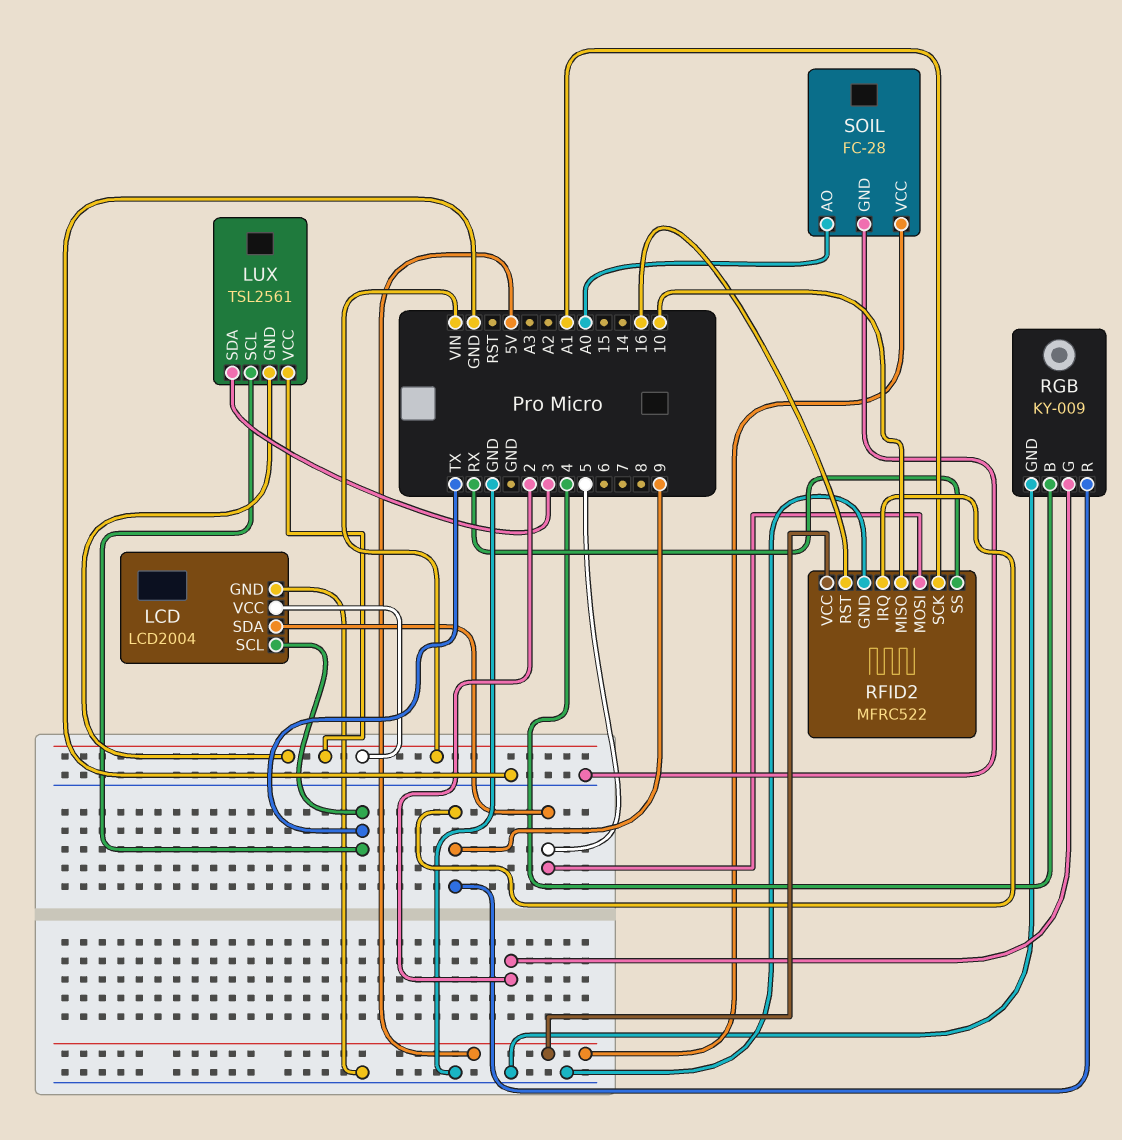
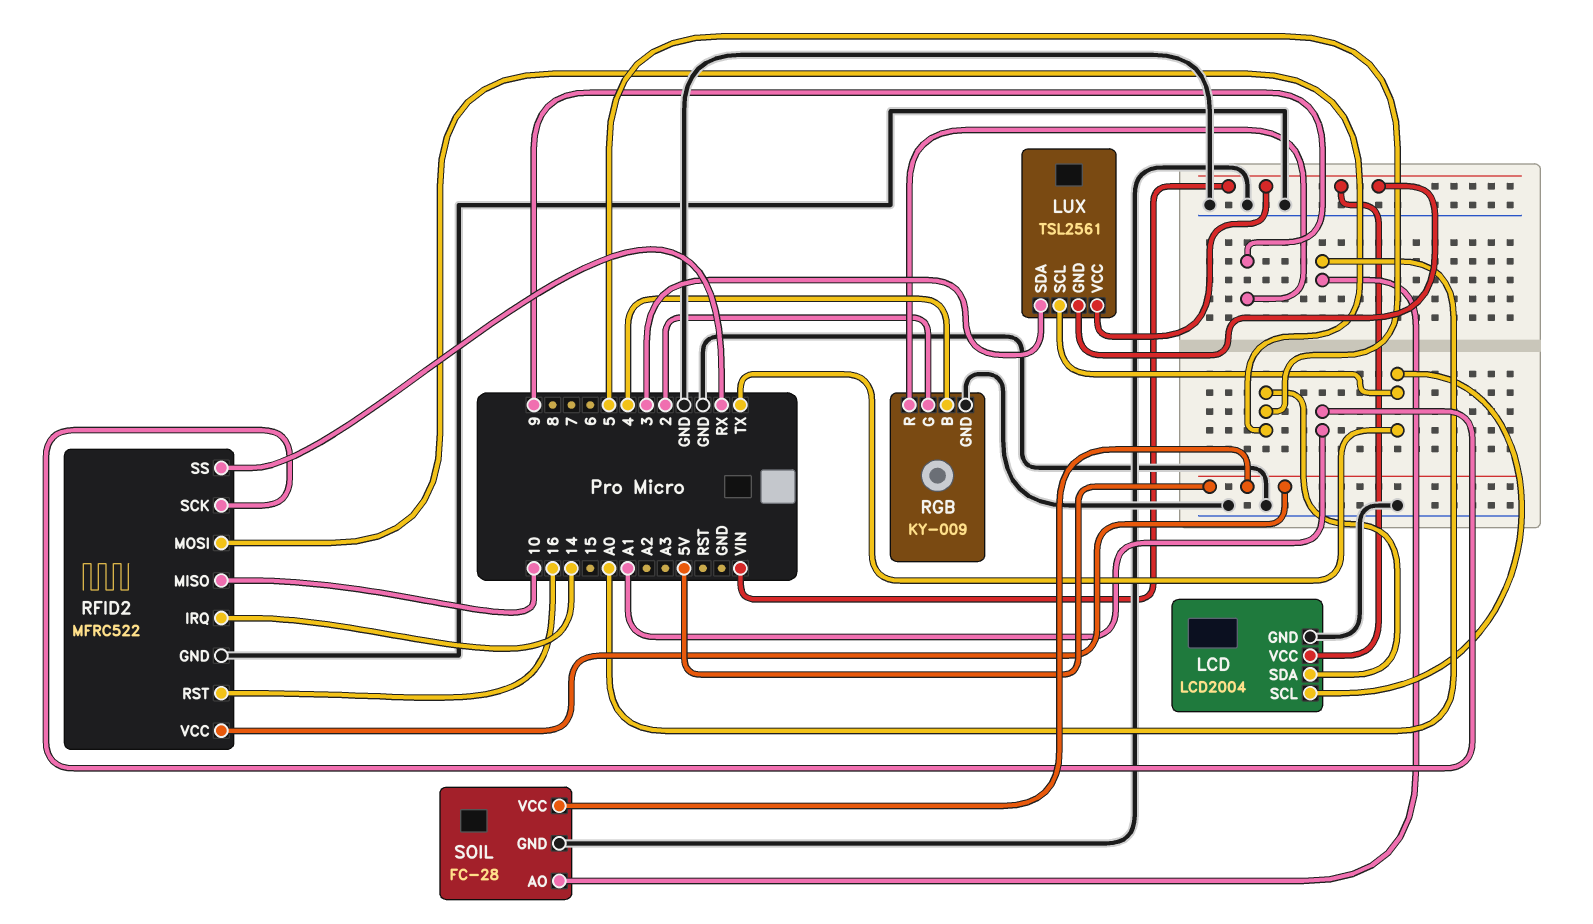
RFID2 pin IRQ: 9 -> 14

